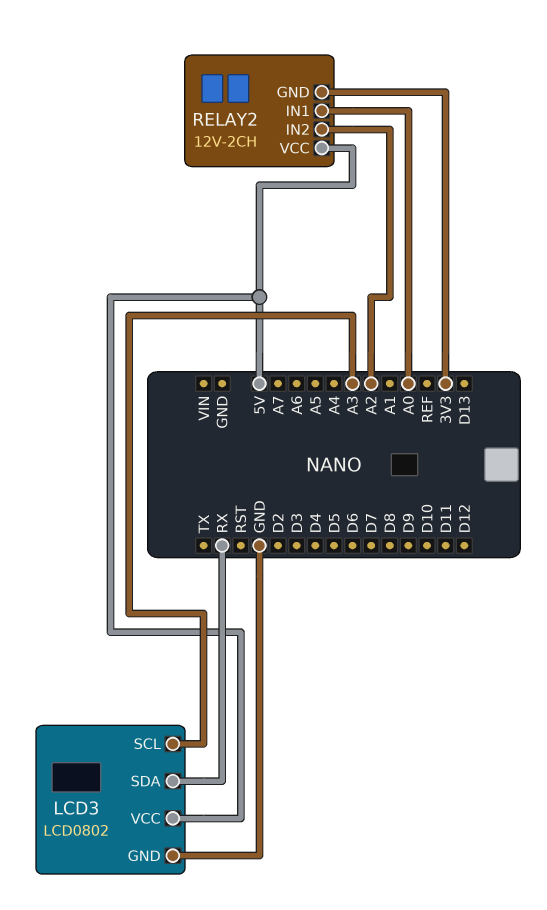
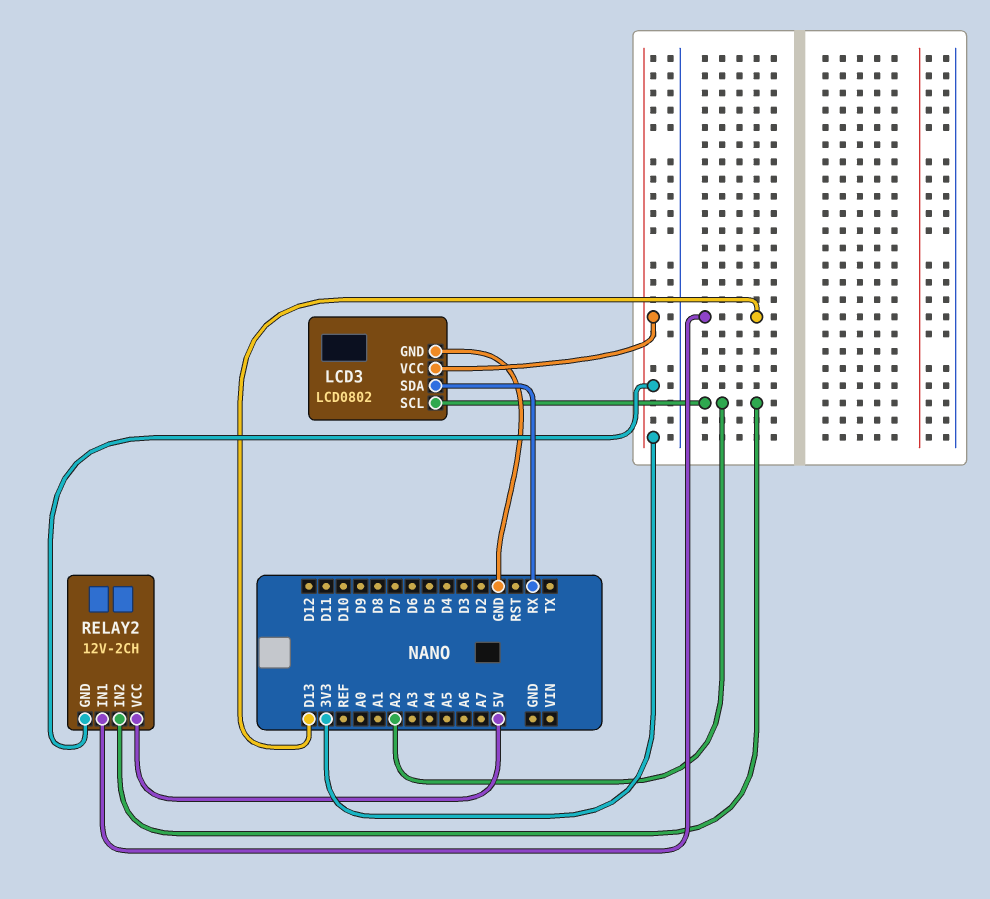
LCD3 pin SCL: A3 -> A2
LCD3 pin VCC: 5V -> 3V3
RELAY2 pin IN1: A0 -> D13

